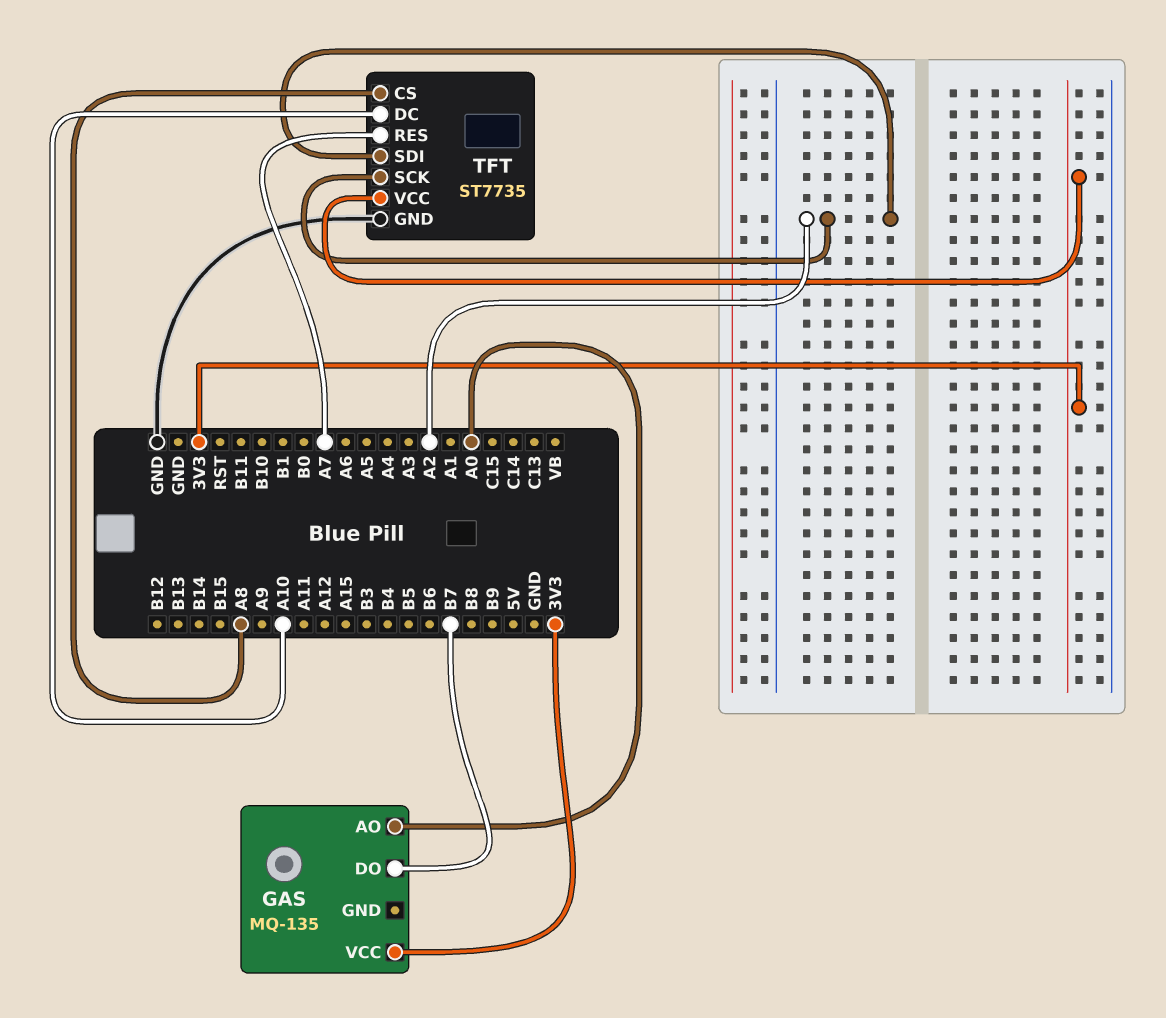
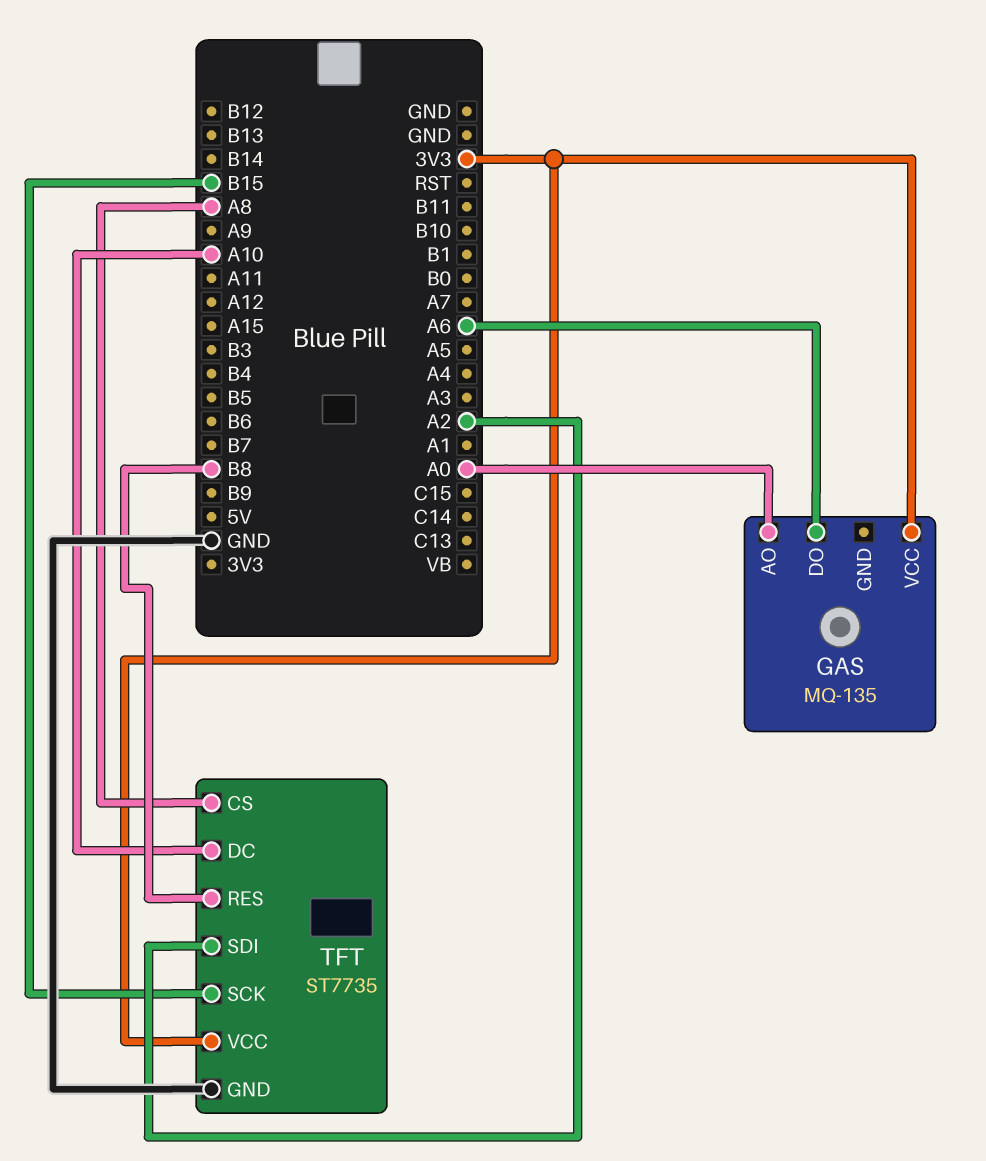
GAS pin DO: B7 -> A6
TFT pin RES: A7 -> B8
TFT pin SCK: A2 -> B15

